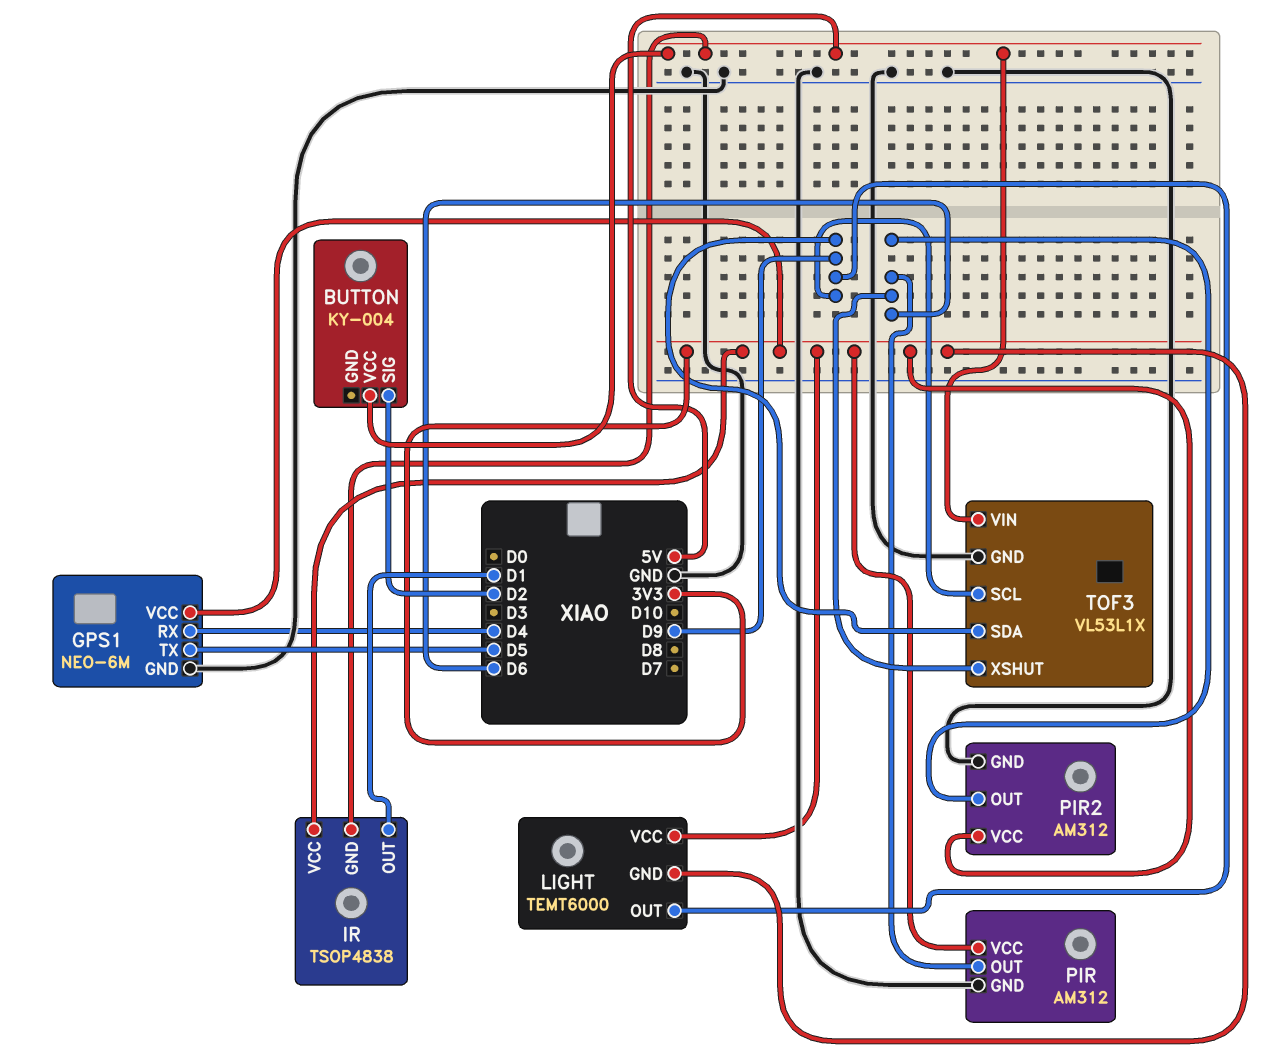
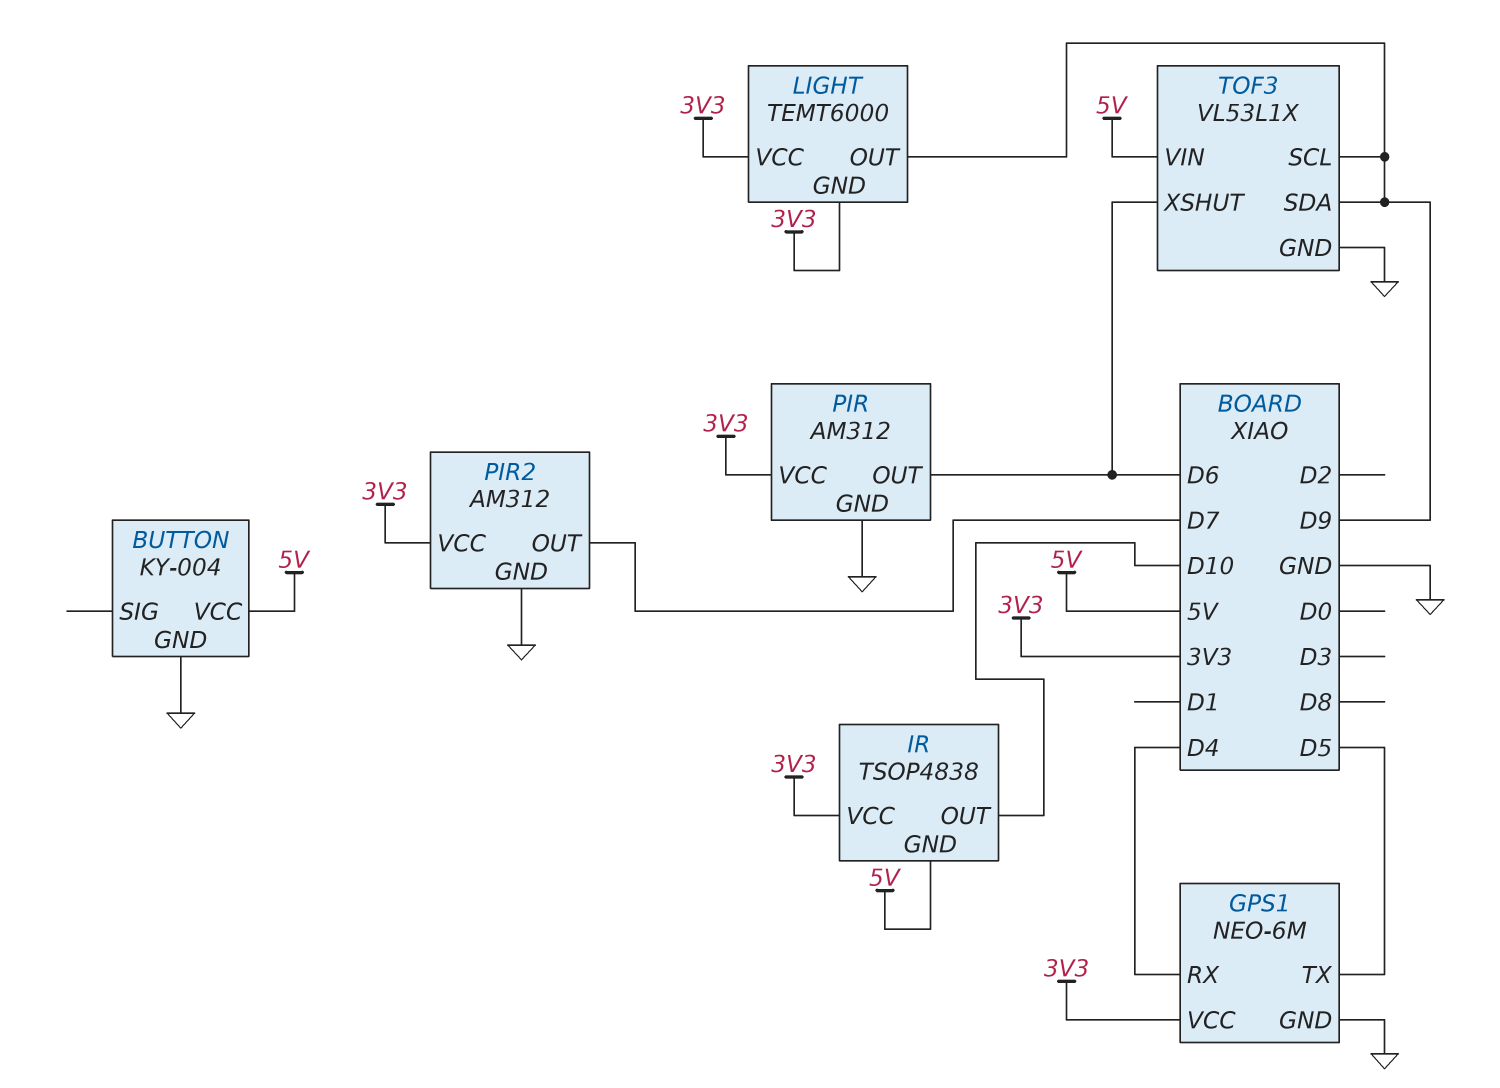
BUTTON pin GND: none -> GND
BUTTON pin SIG: D2 -> none
IR pin OUT: D1 -> D10
PIR2 pin OUT: D6 -> D7

